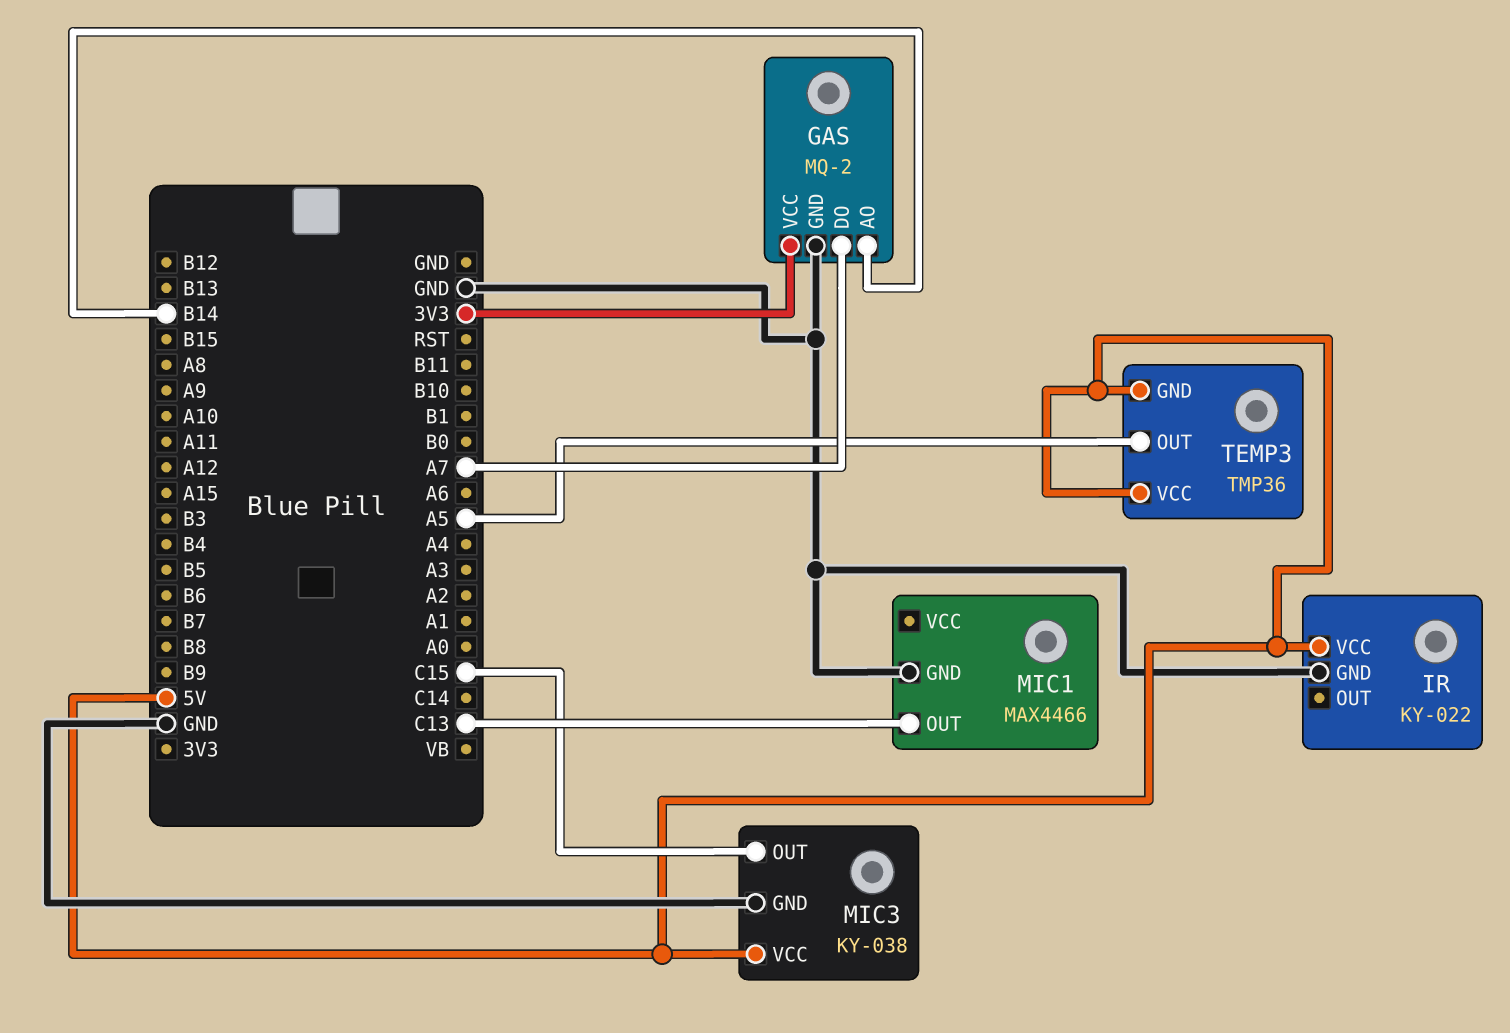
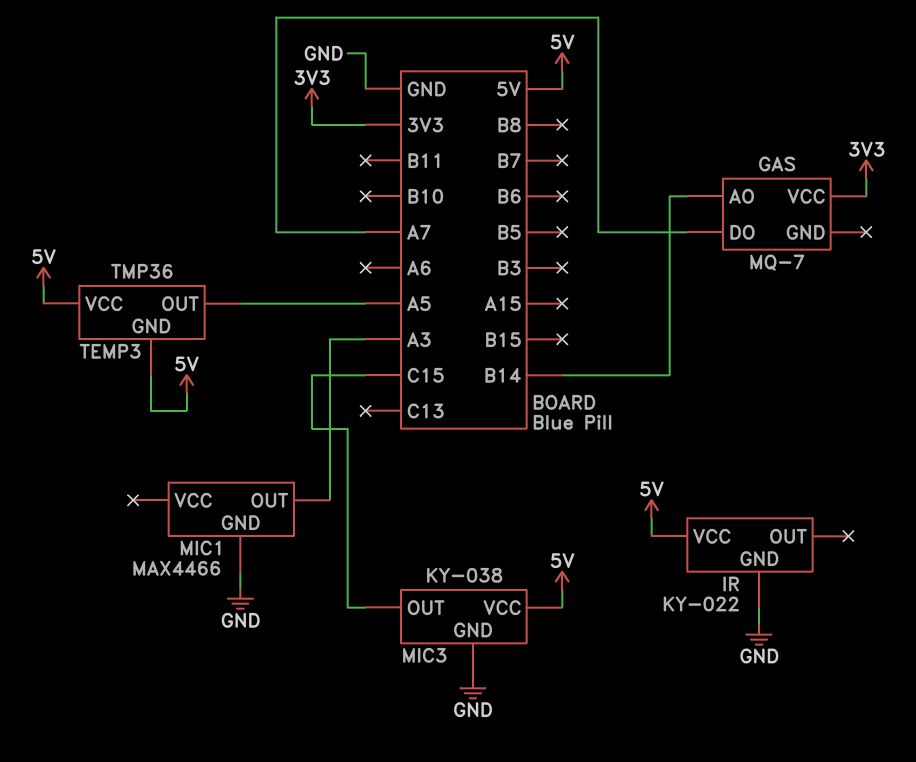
GAS: MQ-2 -> MQ-7
GAS pin GND: GND -> none
MIC1 pin OUT: C13 -> A3

